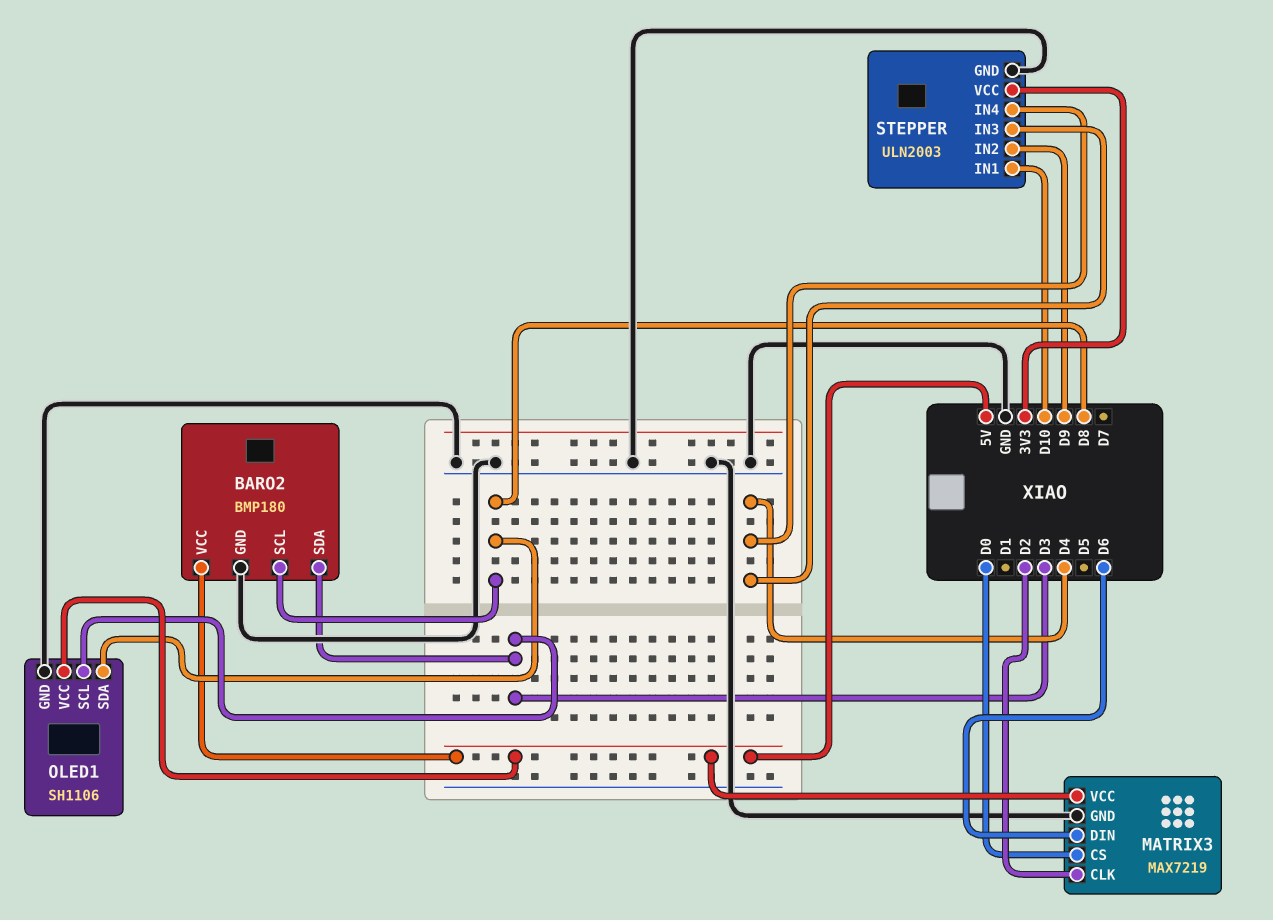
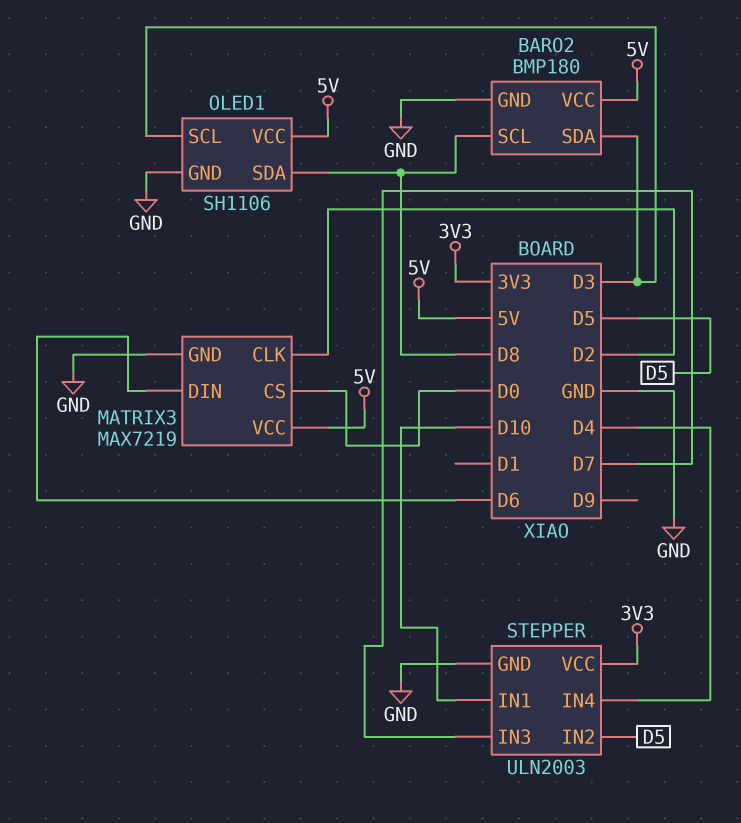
STEPPER pin IN2: D9 -> D5
STEPPER pin IN3: D4 -> D7

